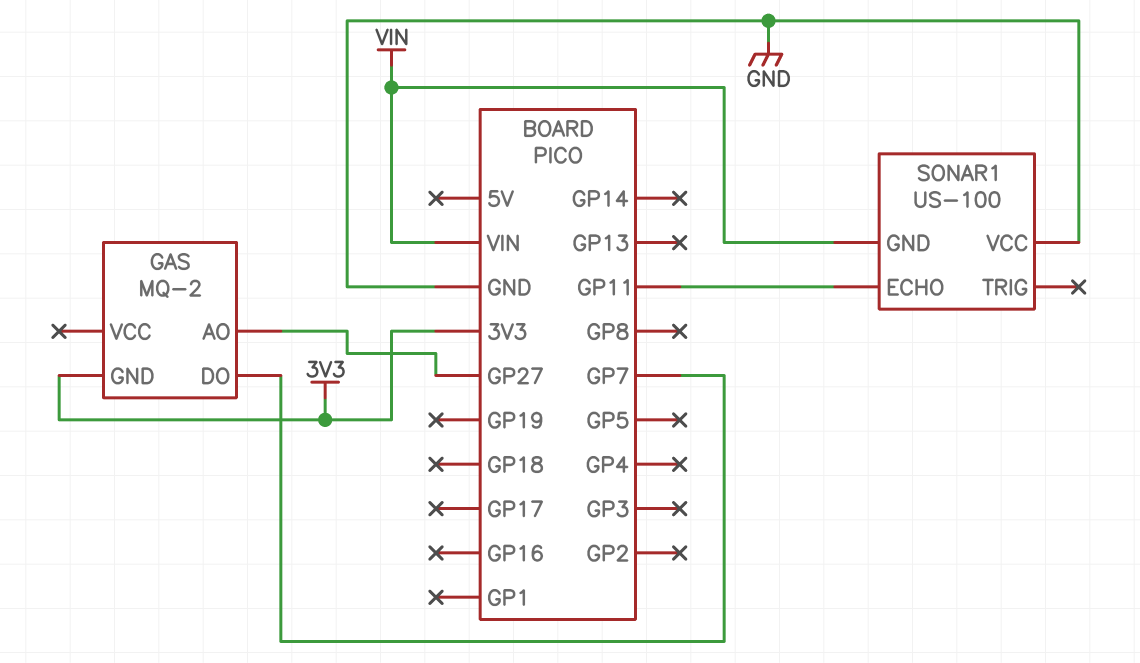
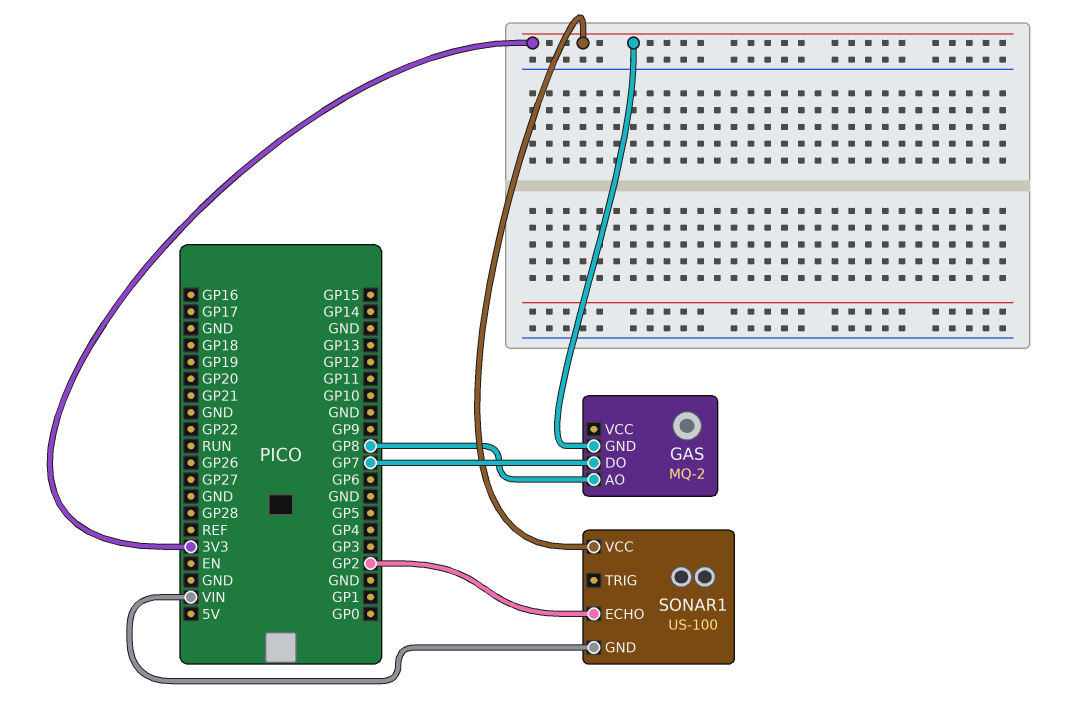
GAS pin AO: GP27 -> GP8
SONAR1 pin ECHO: GP11 -> GP2
SONAR1 pin VCC: GND -> 3V3

